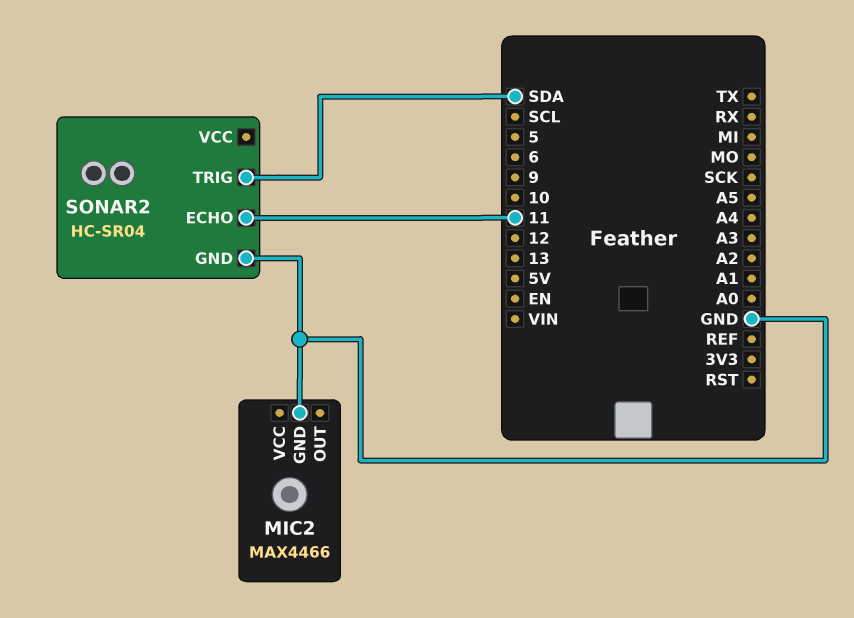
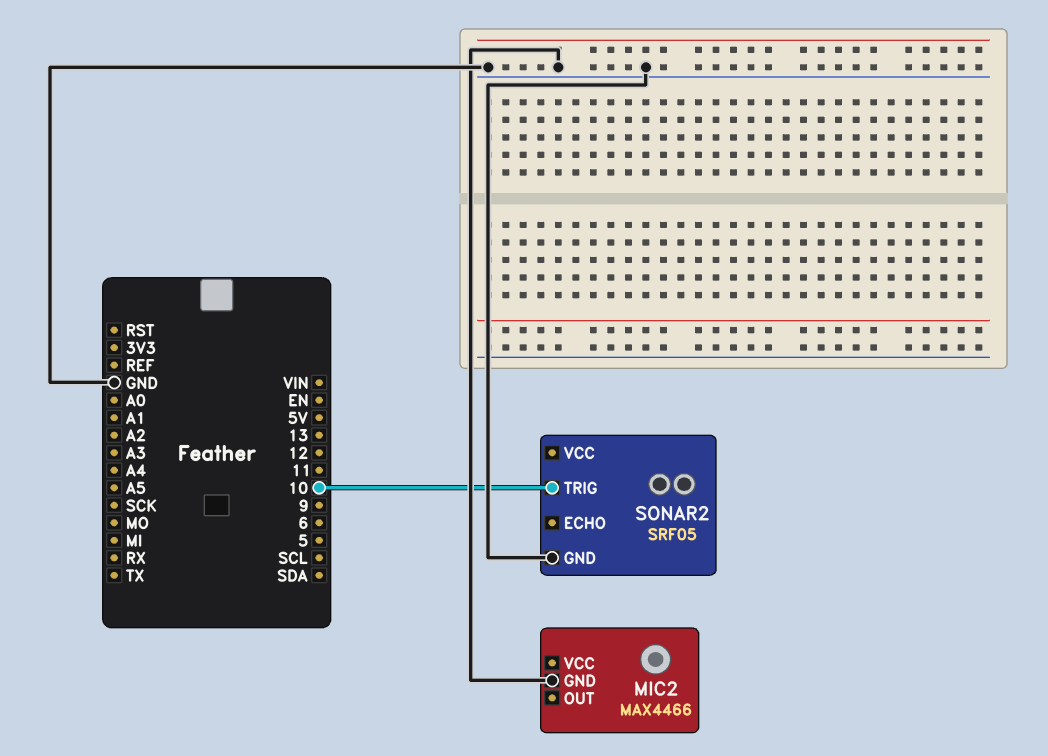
SONAR2: HC-SR04 -> SRF05
SONAR2 pin ECHO: 11 -> none
SONAR2 pin TRIG: SDA -> 10

